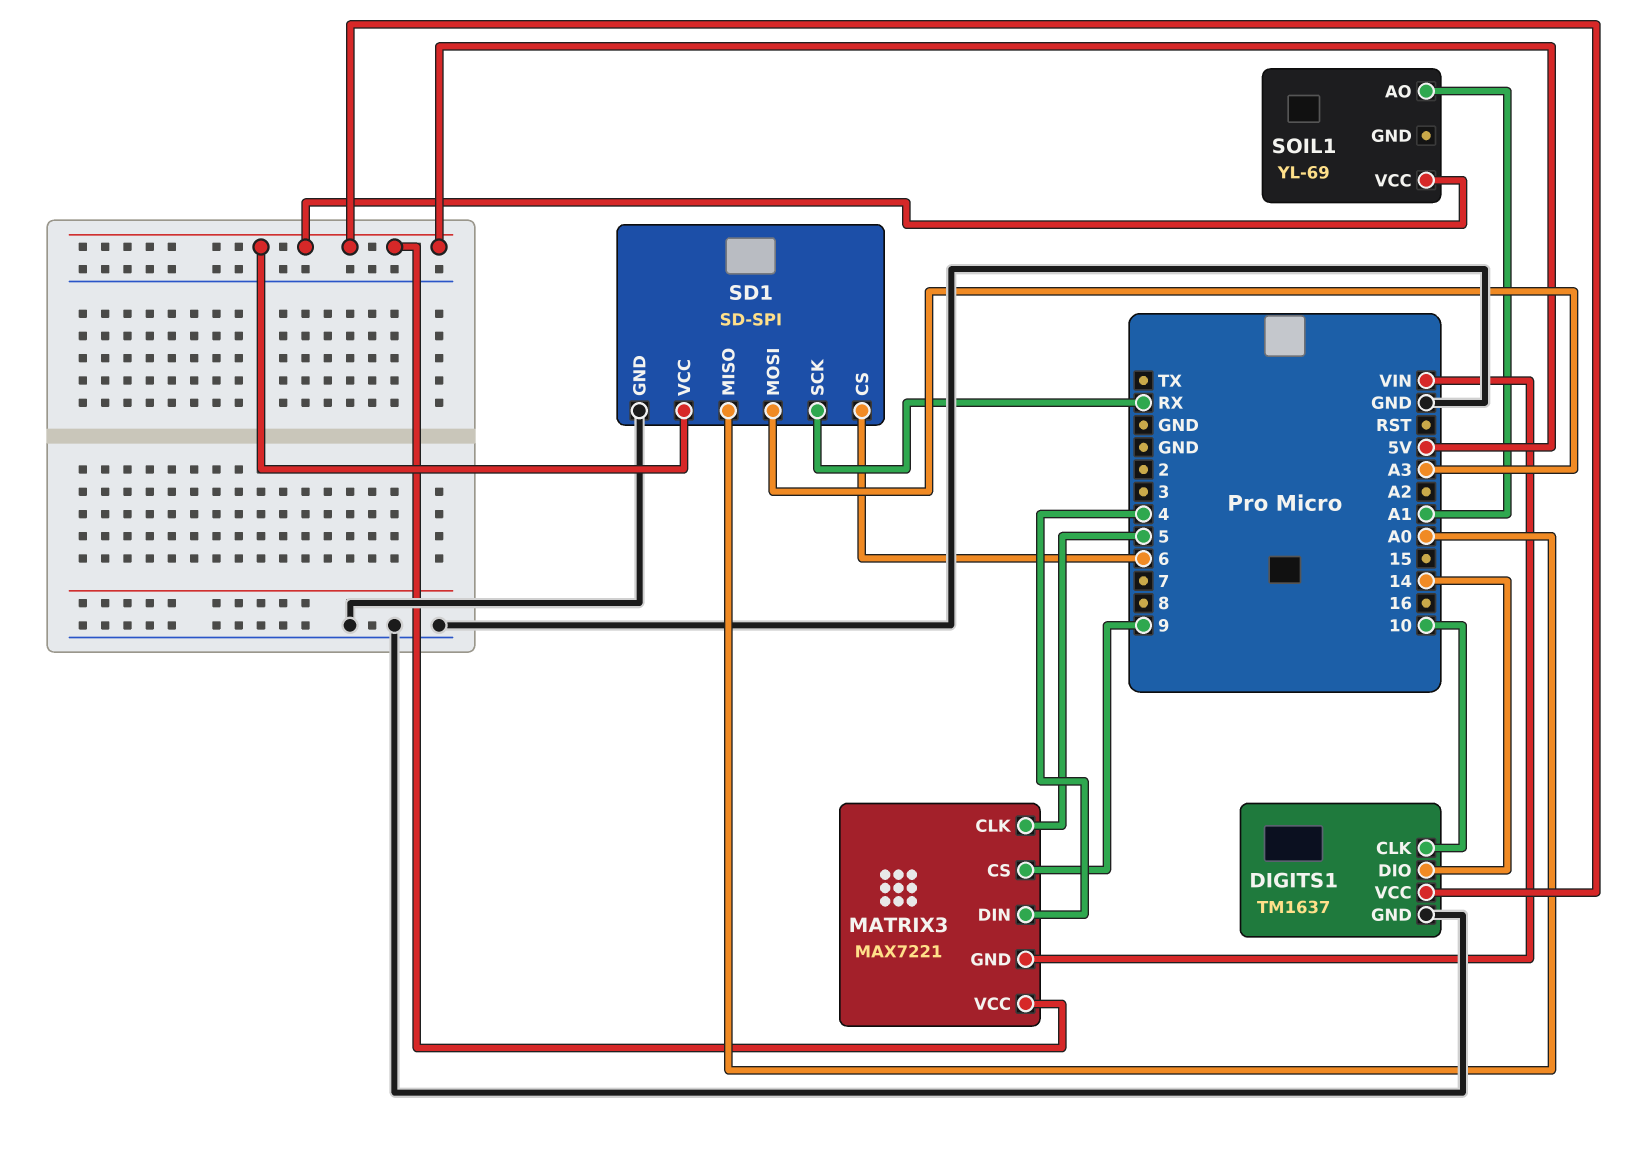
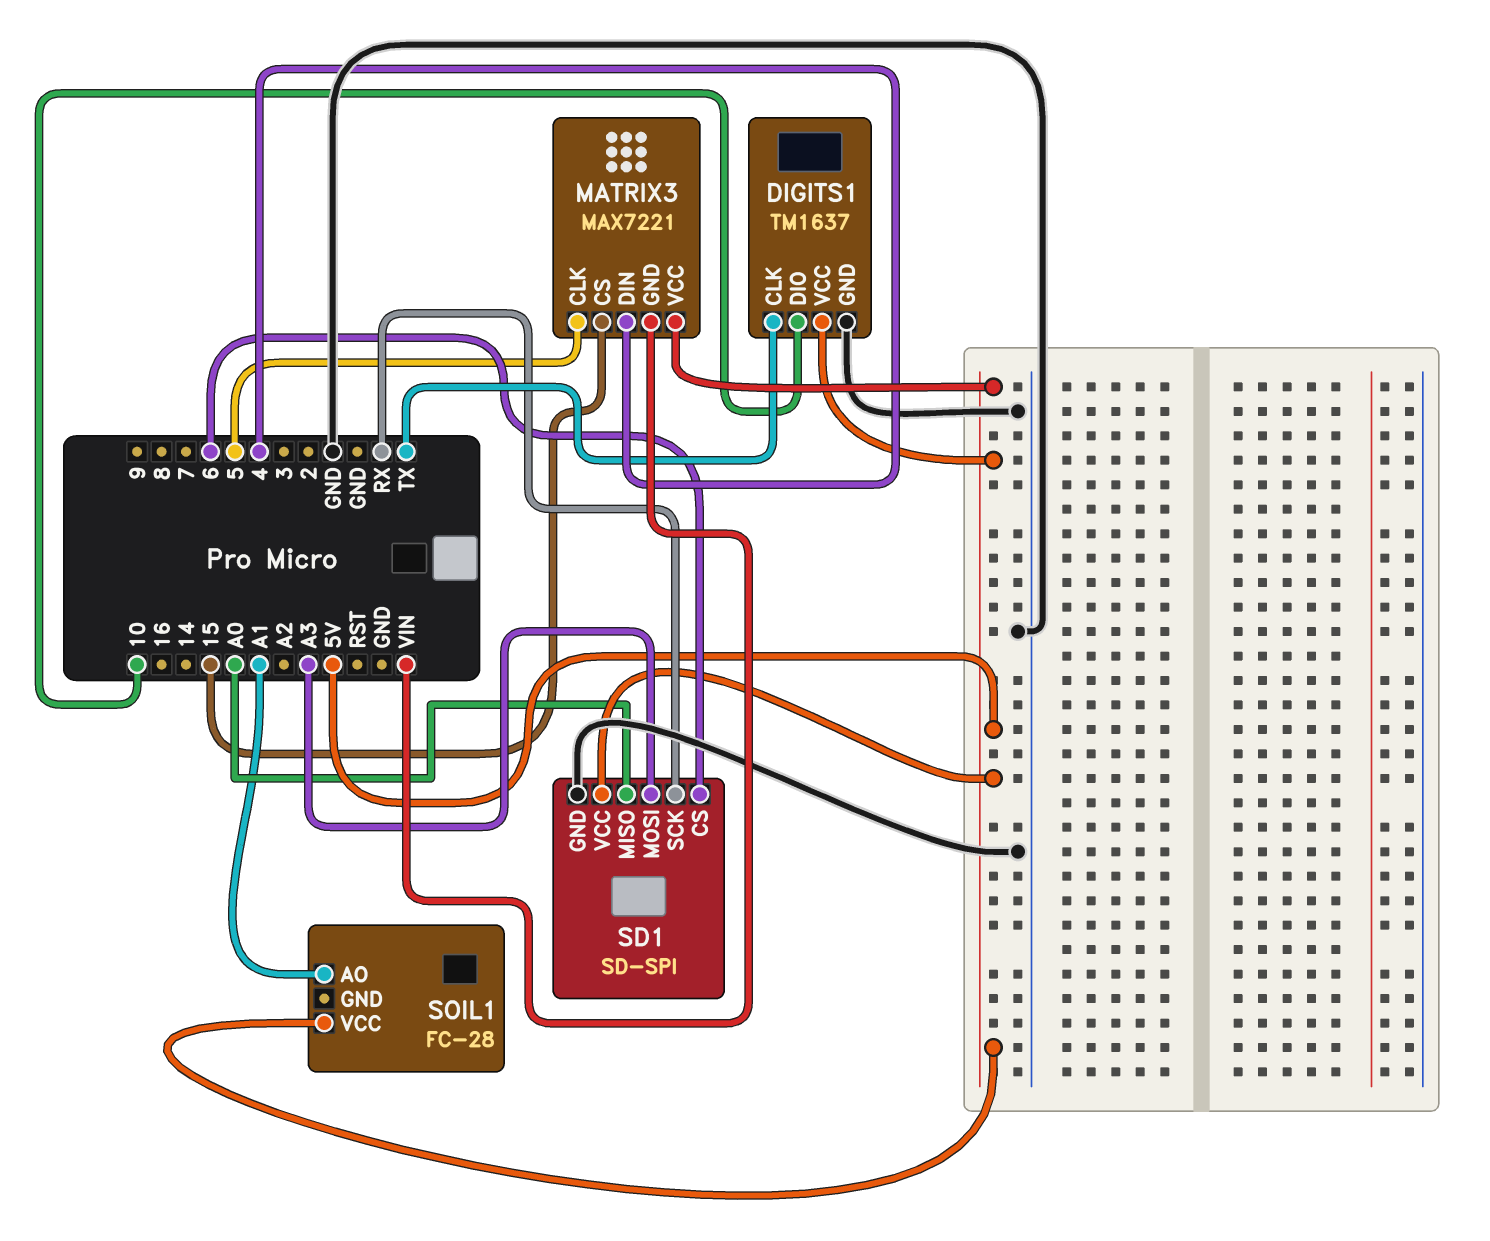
DIGITS1 pin CLK: 10 -> TX
DIGITS1 pin DIO: 14 -> 10
MATRIX3 pin CS: 9 -> 15
SOIL1: YL-69 -> FC-28

